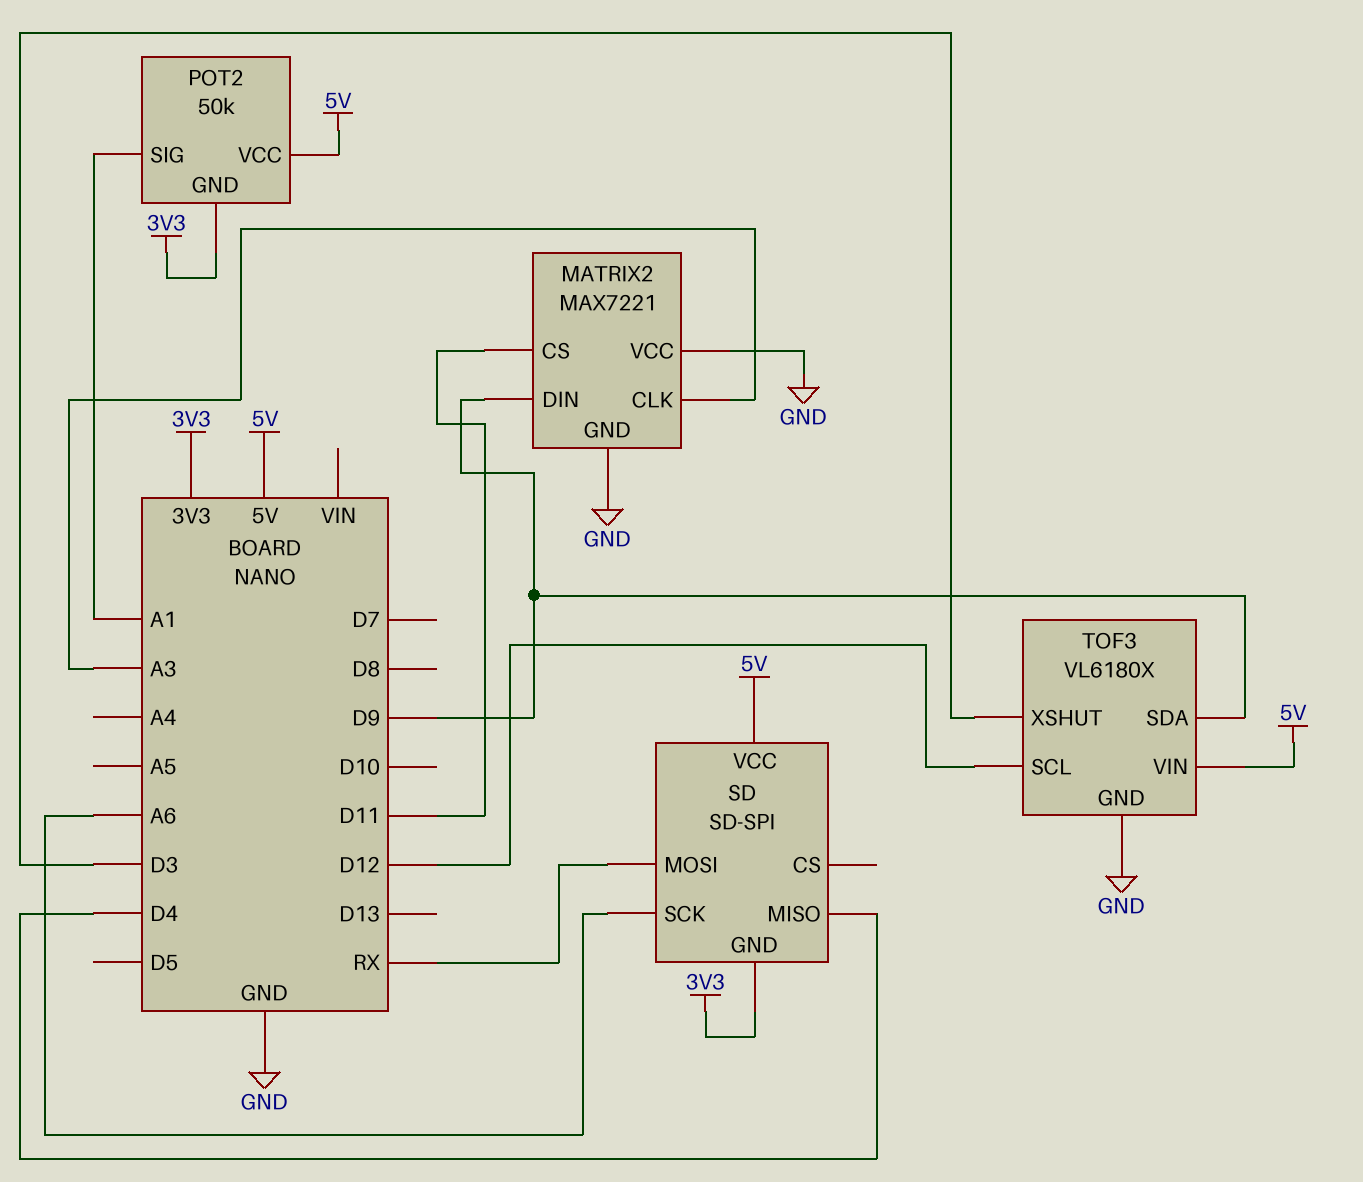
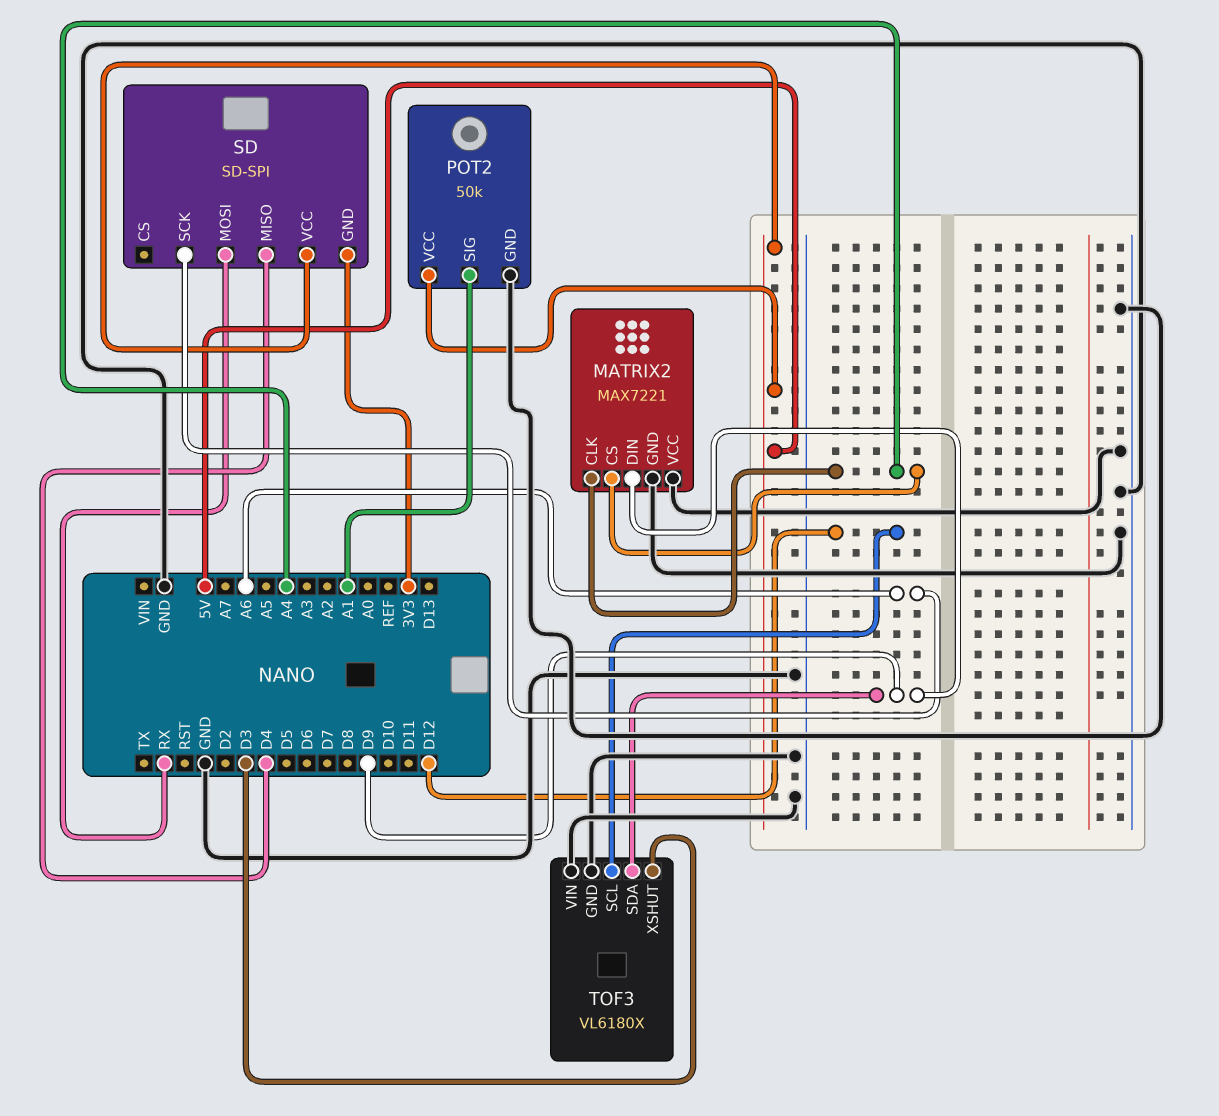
MATRIX2 pin CLK: A3 -> A4
MATRIX2 pin CS: D11 -> A4
POT2 pin GND: 3V3 -> GND
TOF3 pin VIN: 5V -> GND

